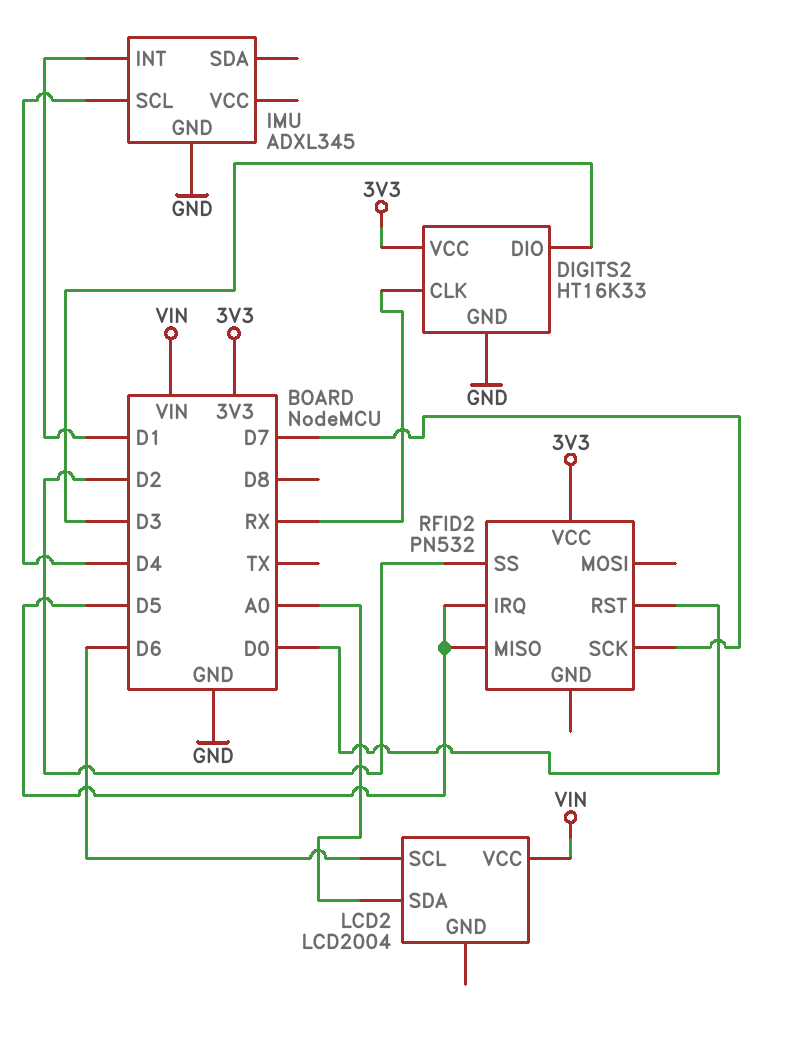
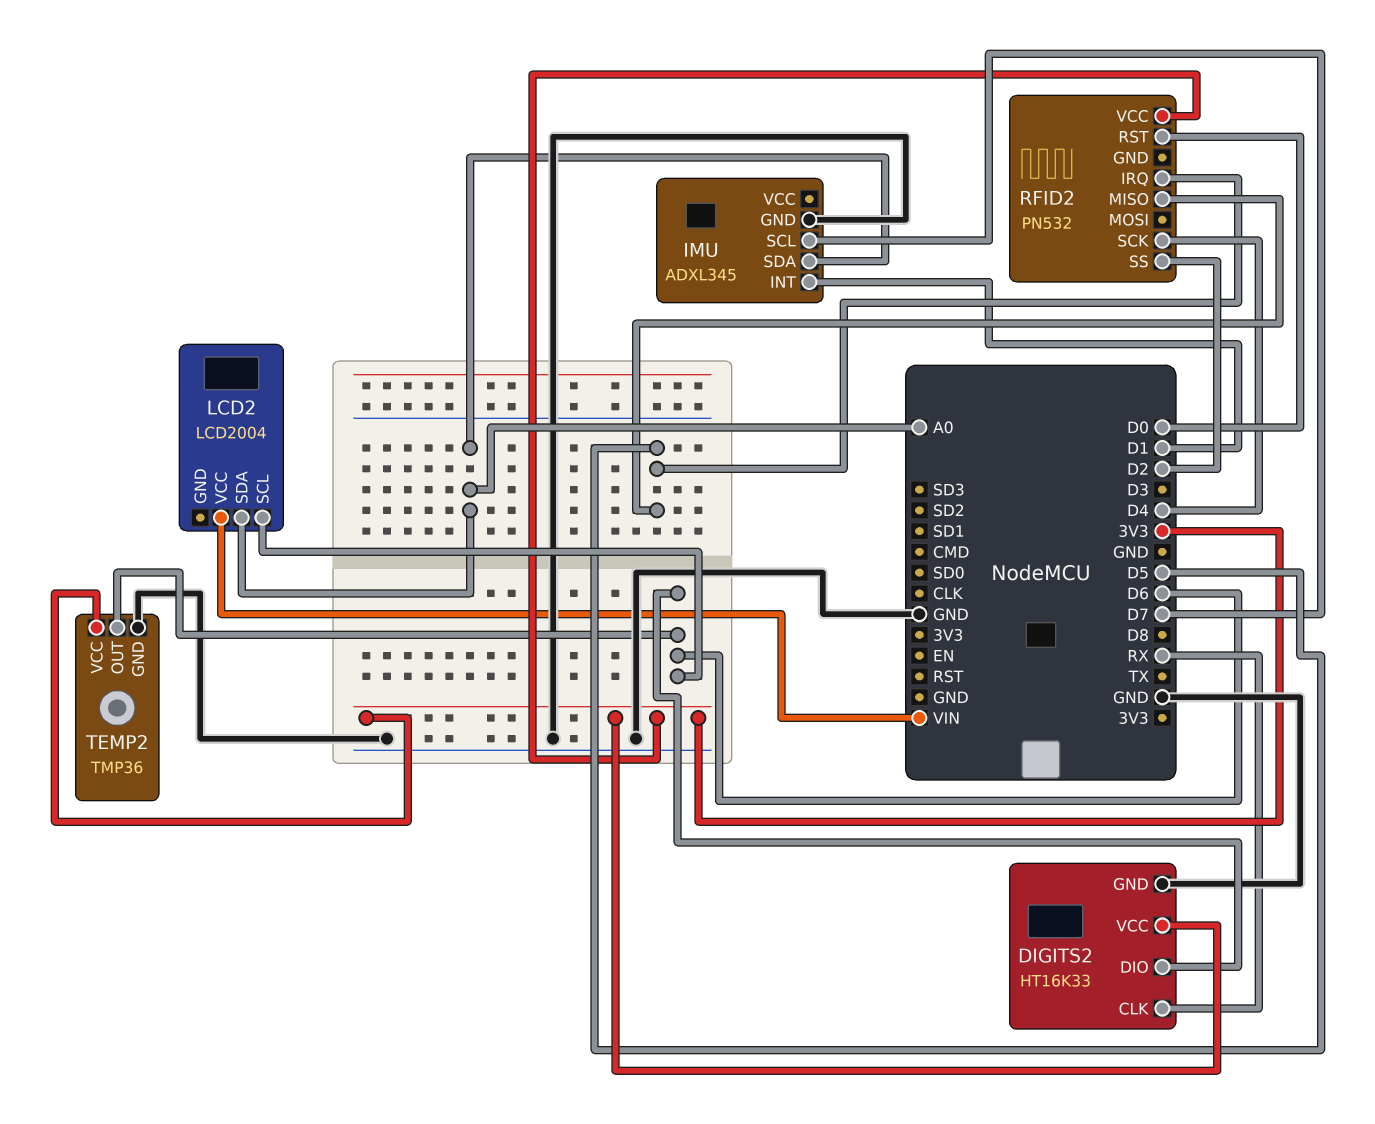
DIGITS2 pin DIO: D3 -> D6
IMU pin SCL: D4 -> D7
IMU pin SDA: none -> A0
RFID2 pin SCK: D7 -> D4
TEMP2: none -> TMP36
TEMP2 pin GND: none -> GND
TEMP2 pin OUT: none -> D6
TEMP2 pin VCC: none -> 3V3

